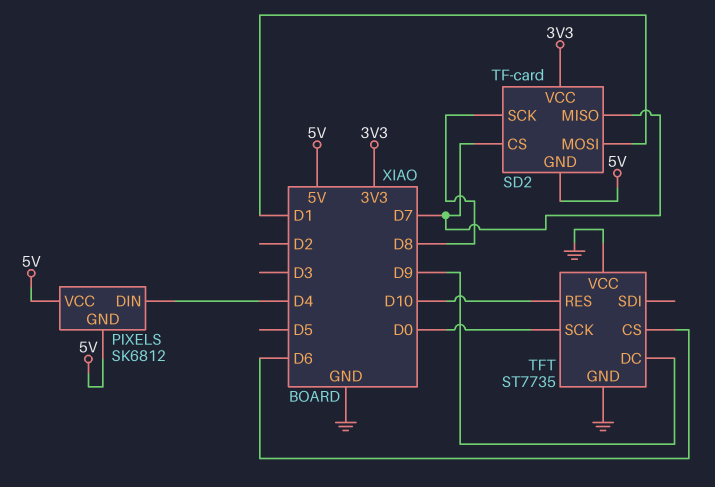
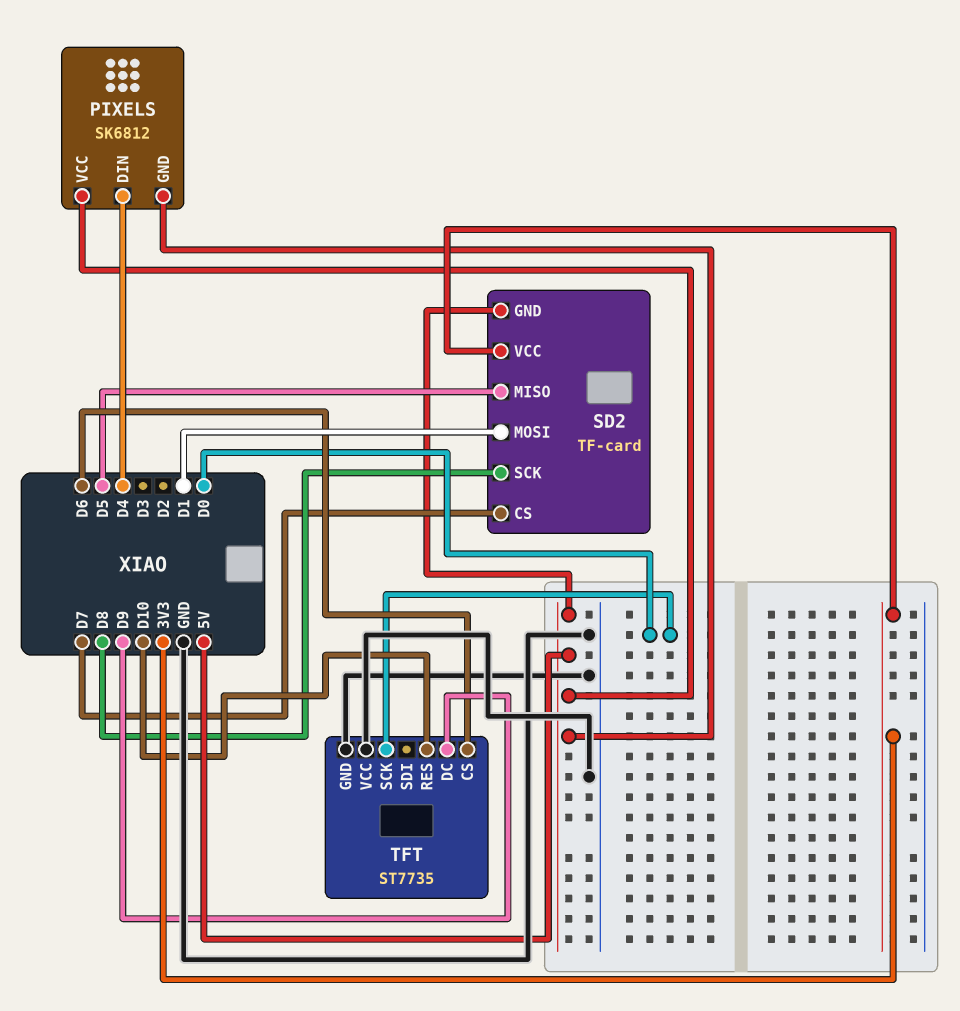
SD2 pin MISO: D7 -> D5

